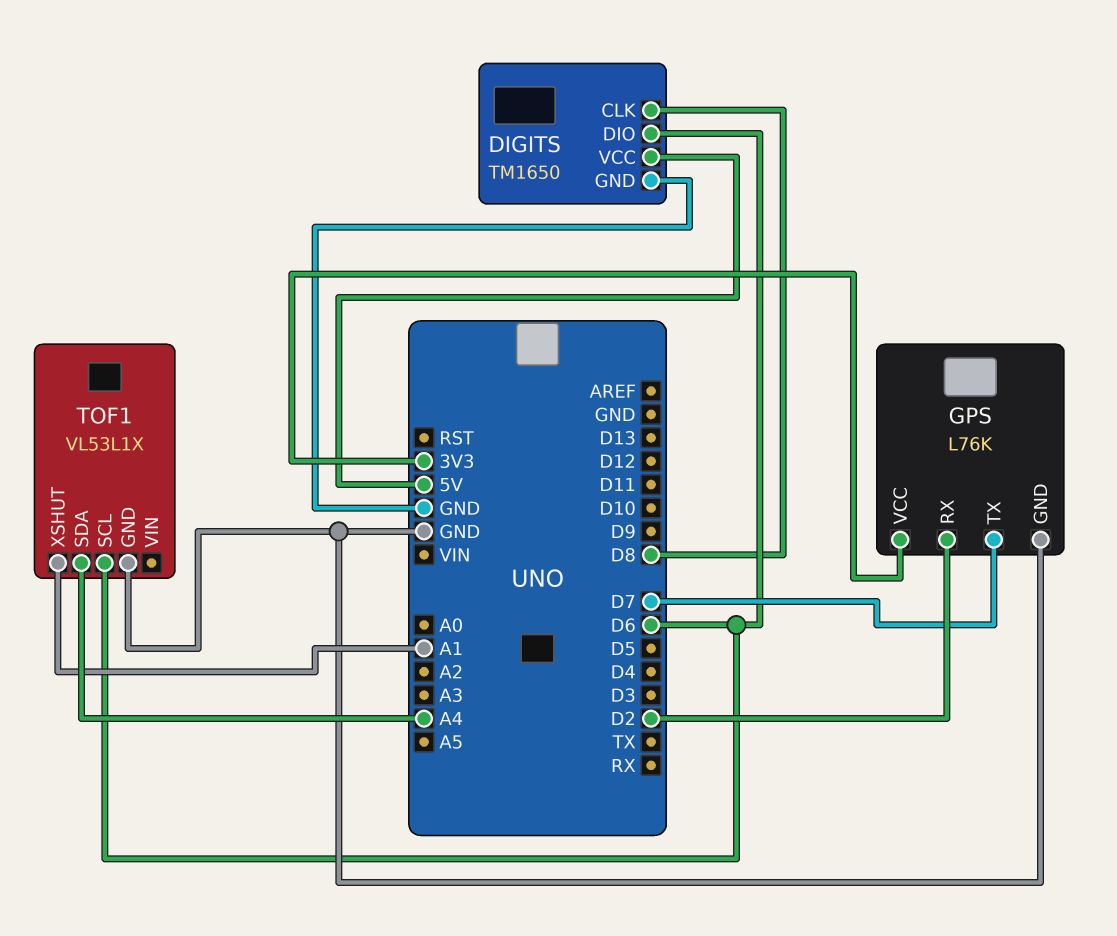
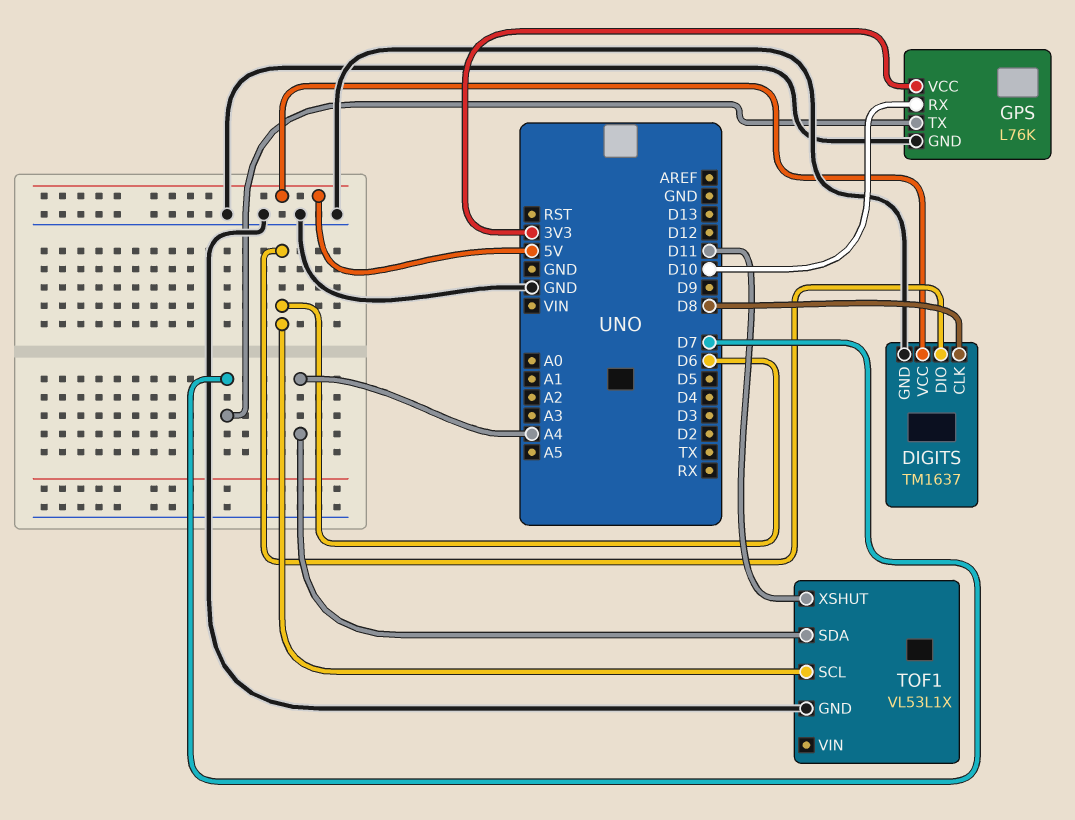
DIGITS: TM1650 -> TM1637
GPS pin RX: D2 -> D10
TOF1 pin XSHUT: A1 -> D11

